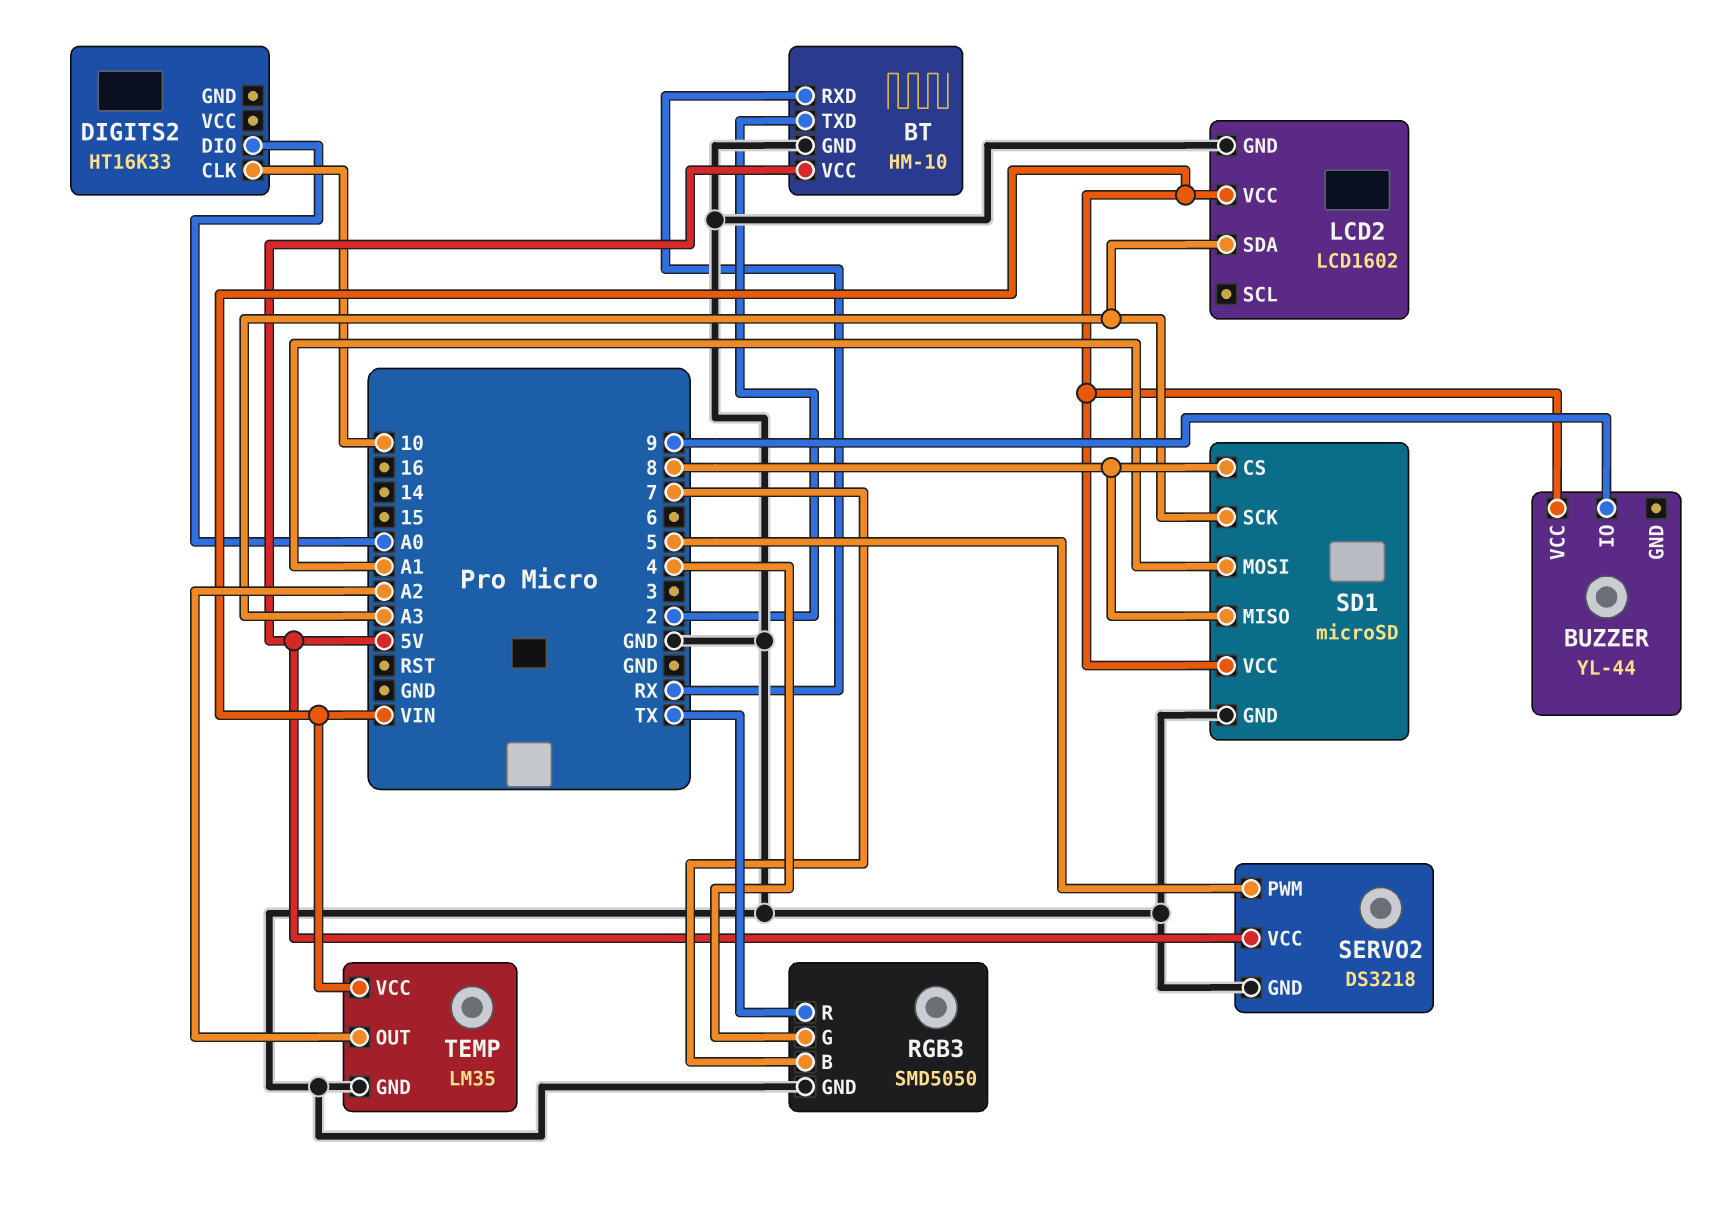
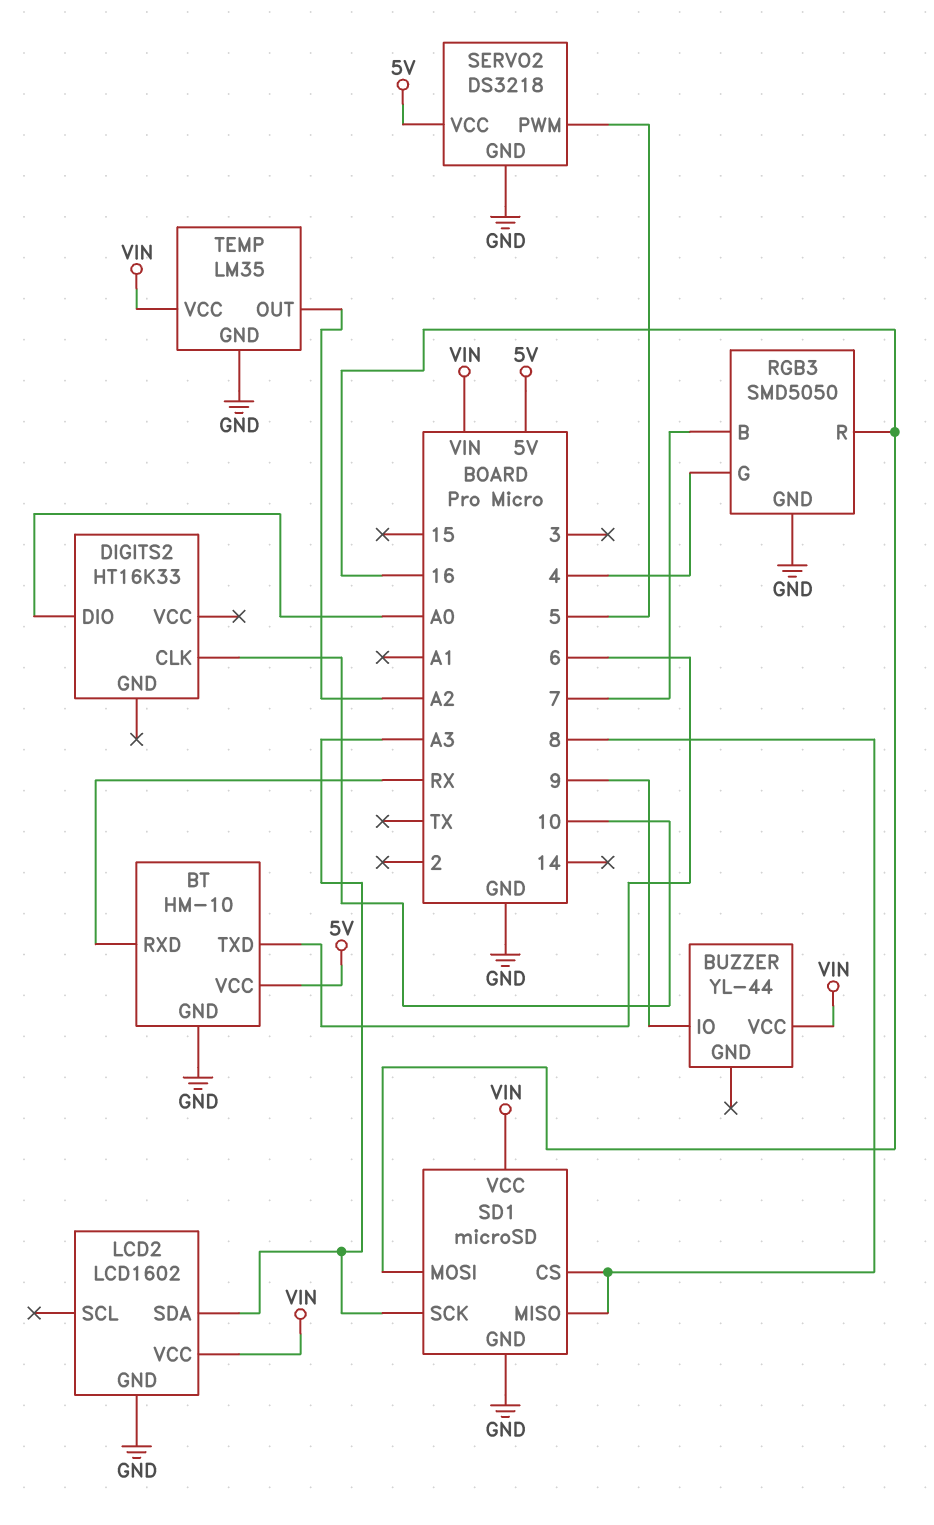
BT pin TXD: 2 -> 6
RGB3 pin R: TX -> 16
SD1 pin MOSI: A1 -> 16

